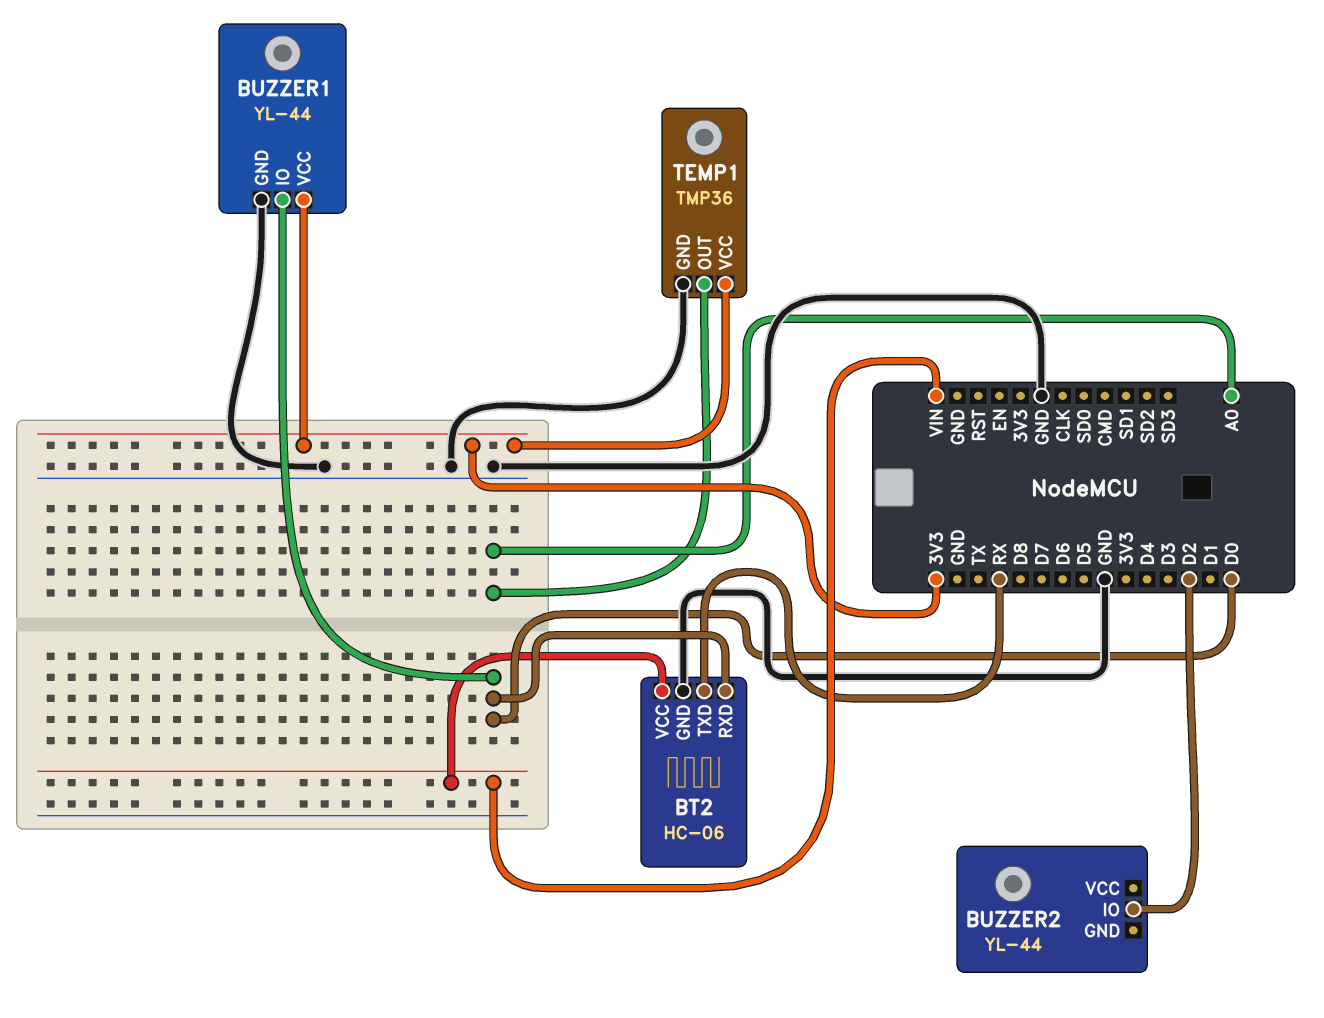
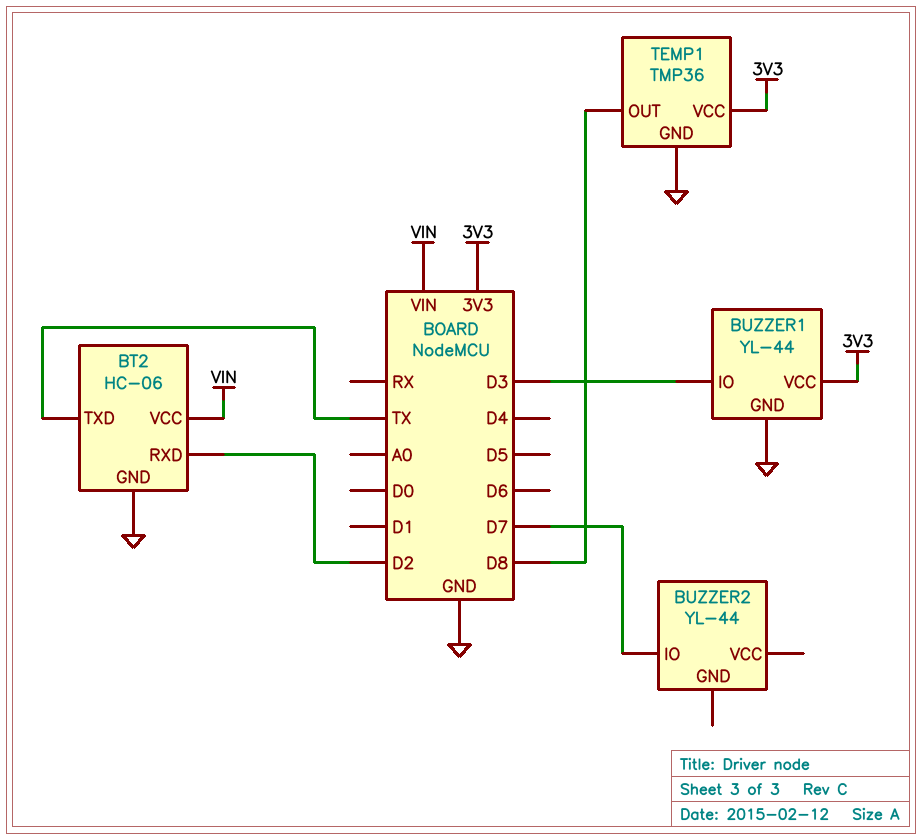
BT2 pin RXD: D0 -> D2
BT2 pin TXD: RX -> TX
BUZZER1 pin IO: D0 -> D3
BUZZER2 pin IO: D2 -> D7
TEMP1 pin OUT: A0 -> D8

